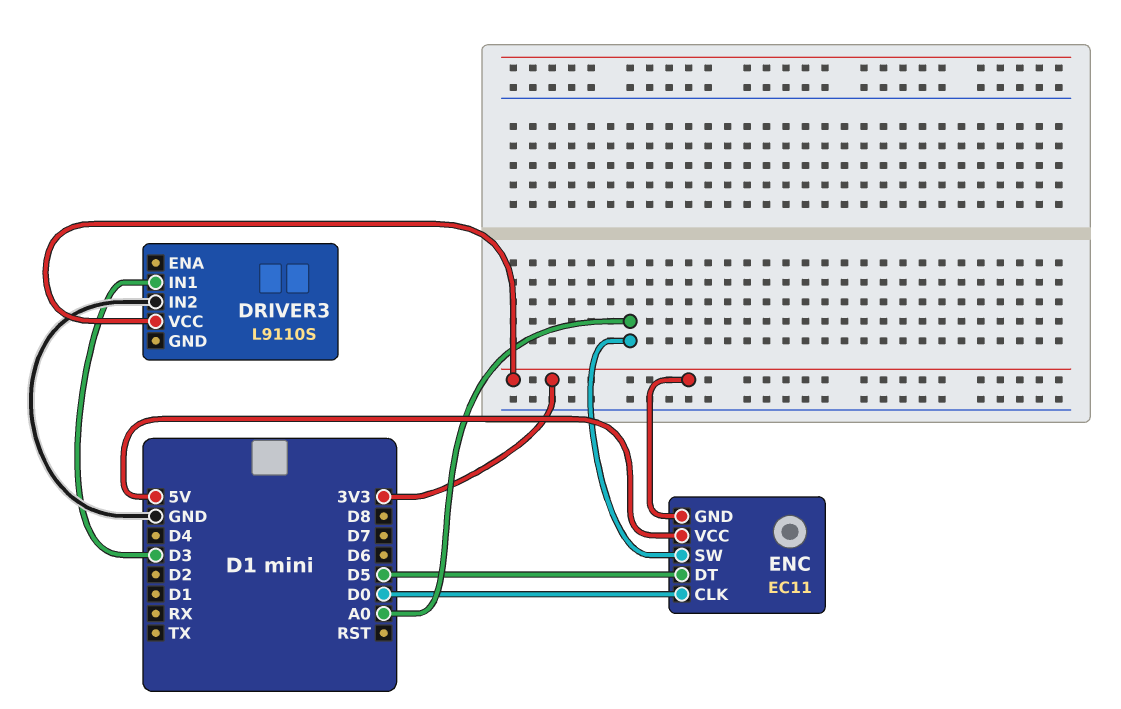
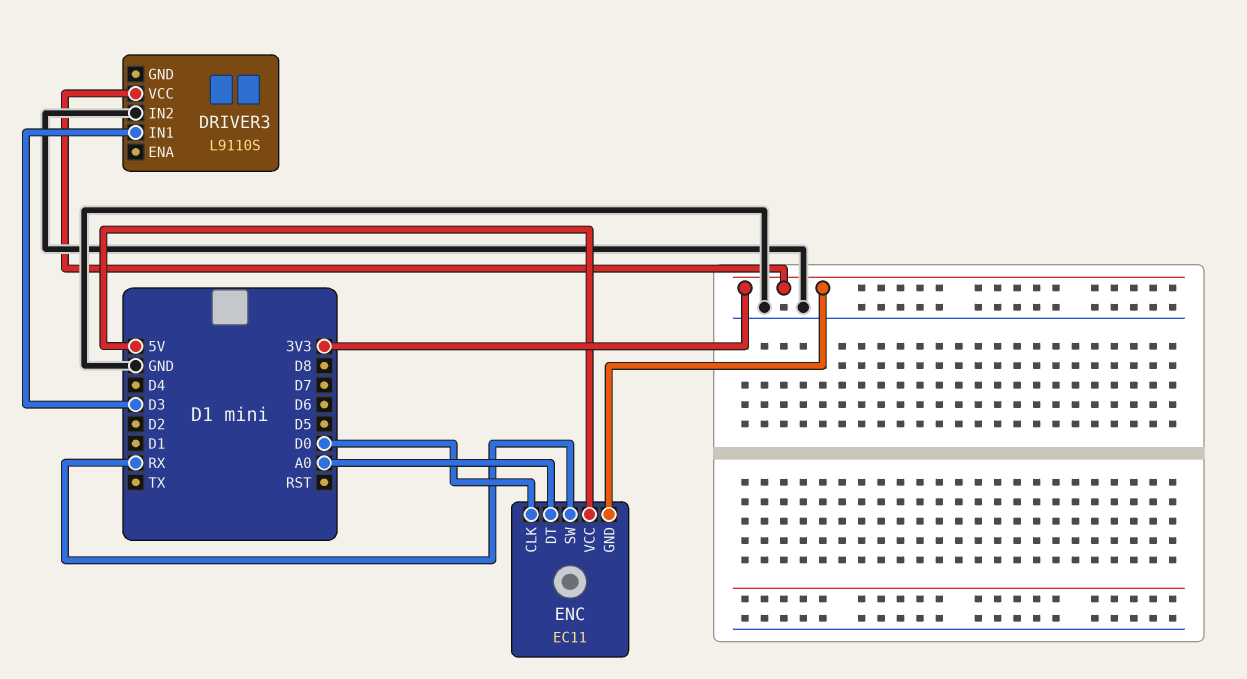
ENC pin DT: D5 -> A0
ENC pin SW: A0 -> RX

